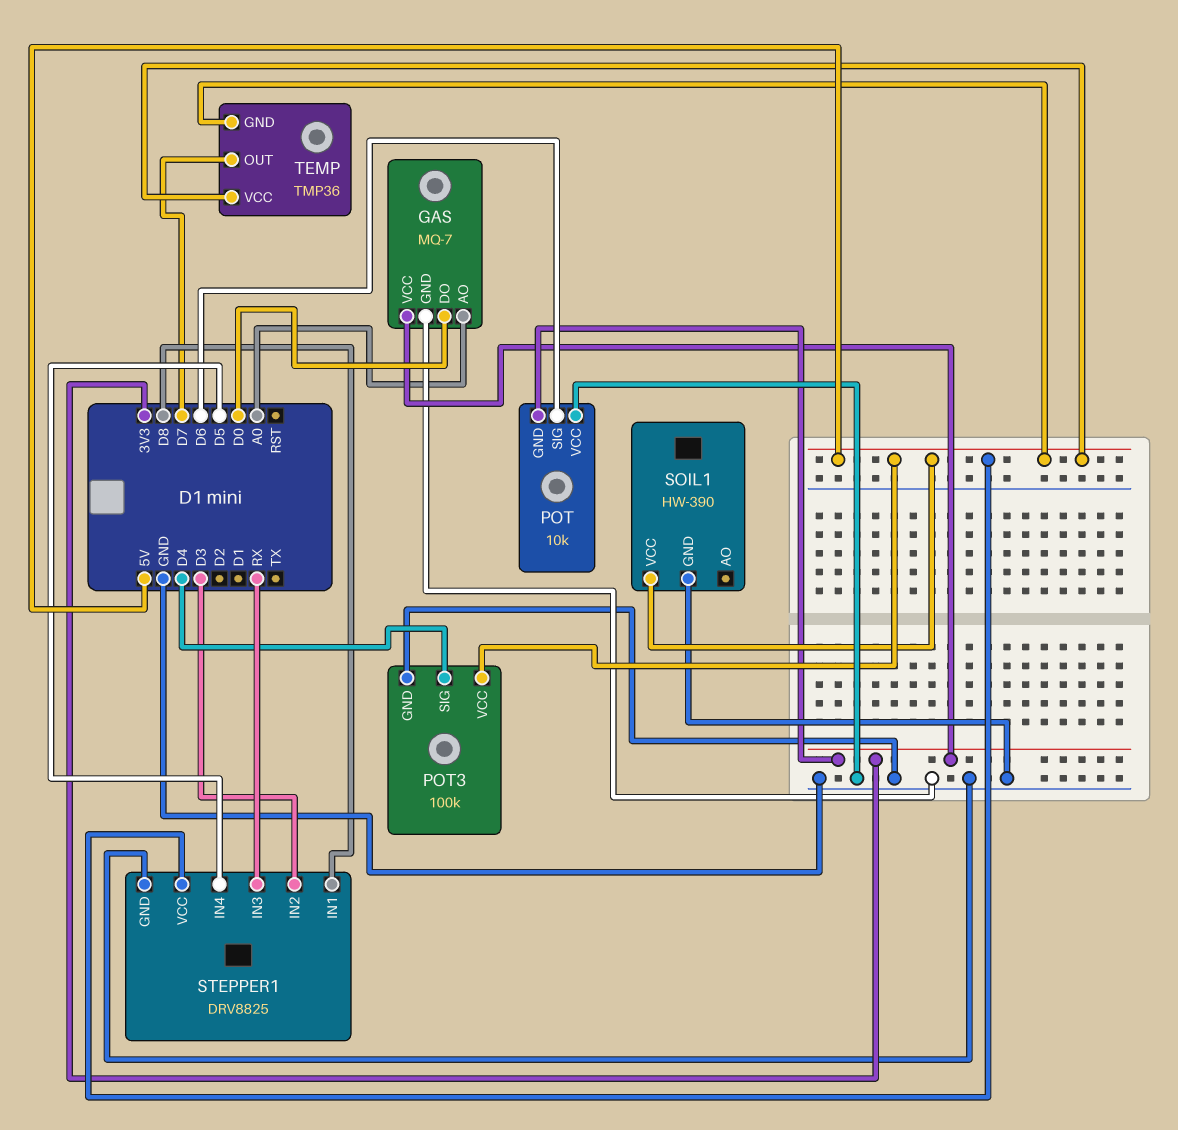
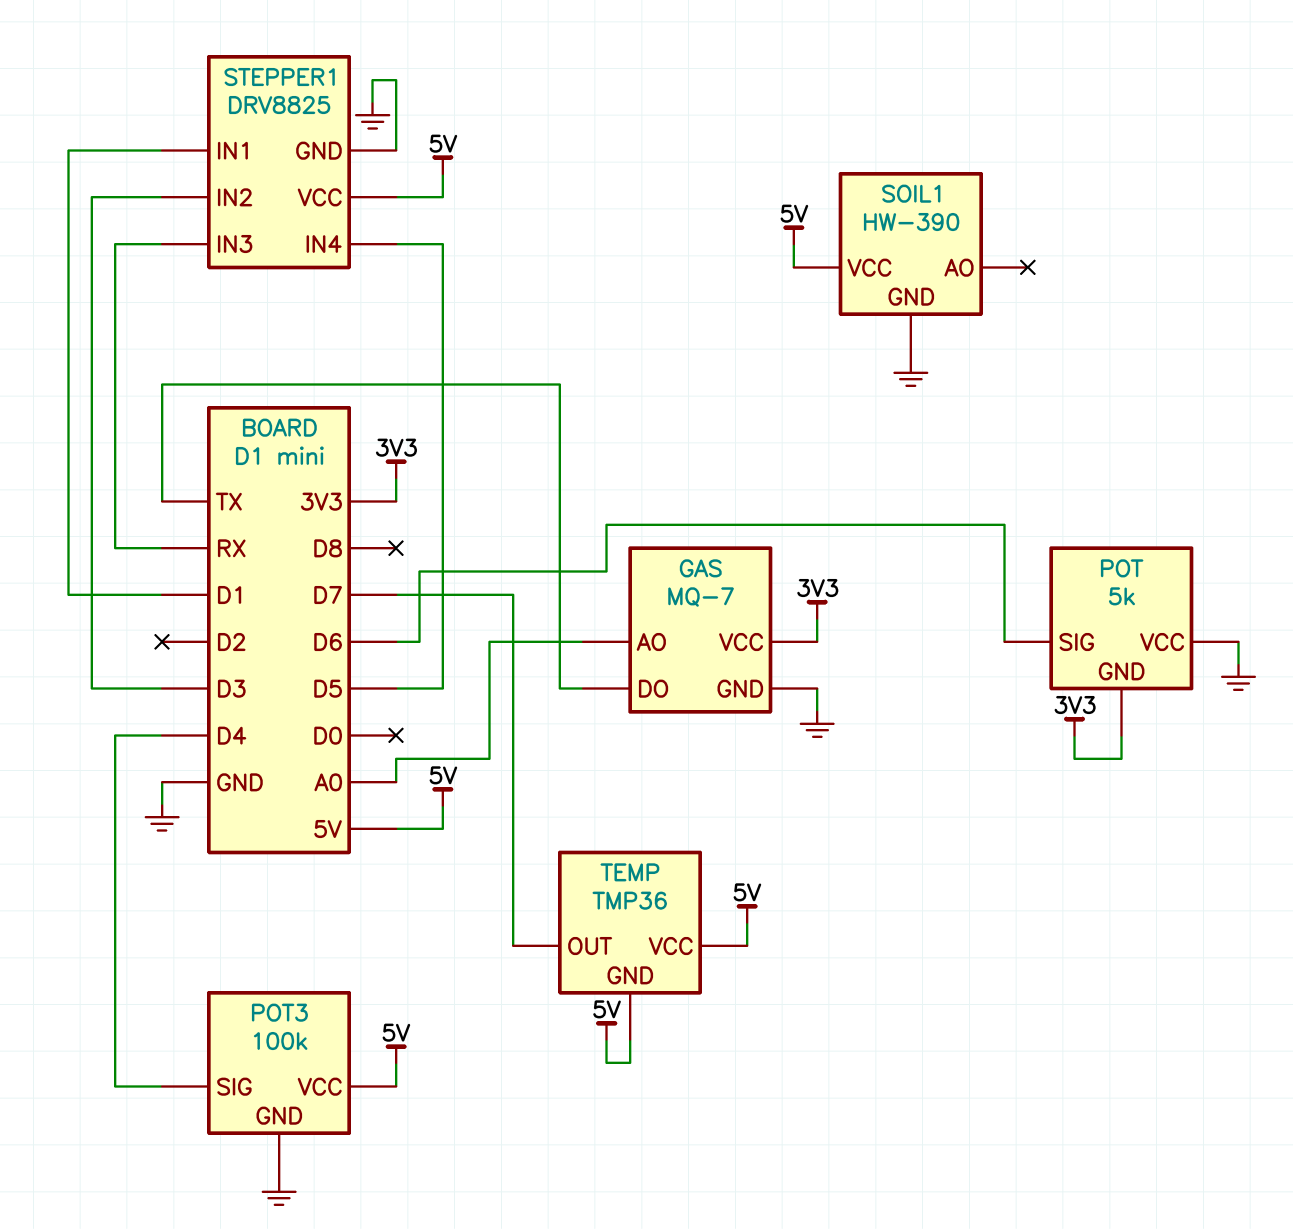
GAS pin DO: D0 -> TX
POT: 10k -> 5k
STEPPER1 pin IN1: D8 -> D1

